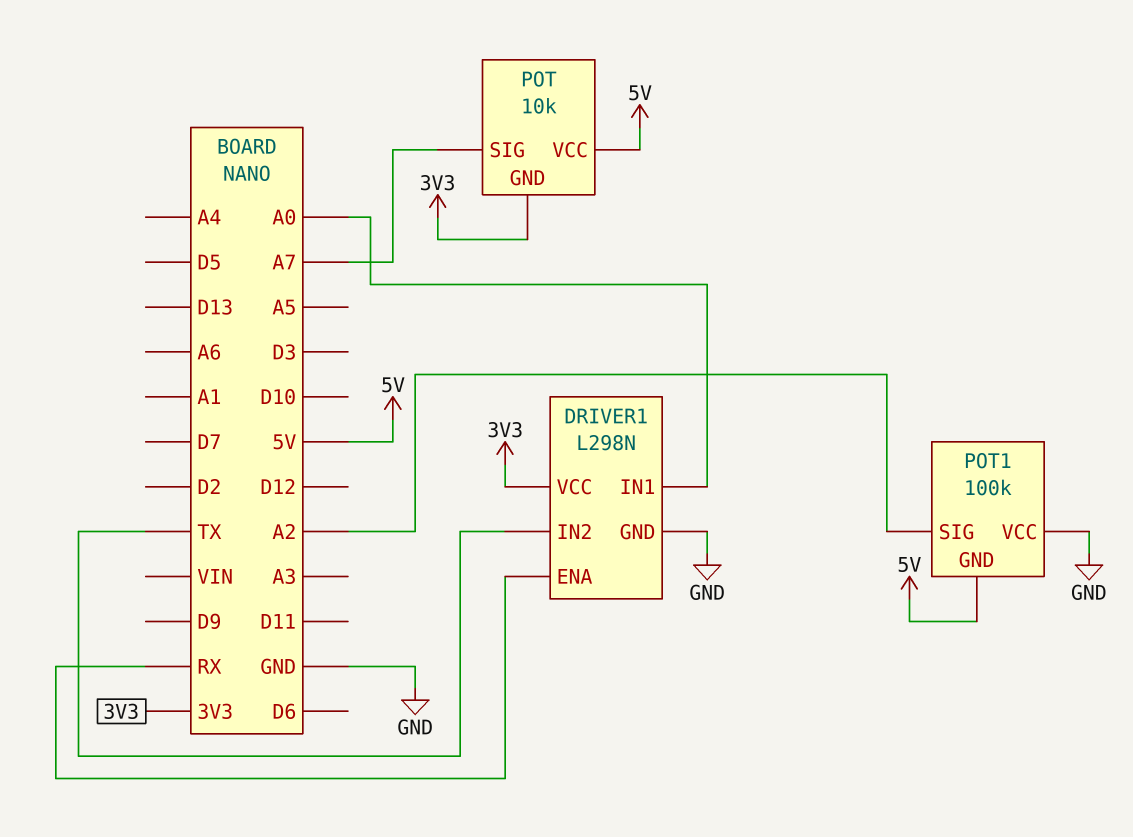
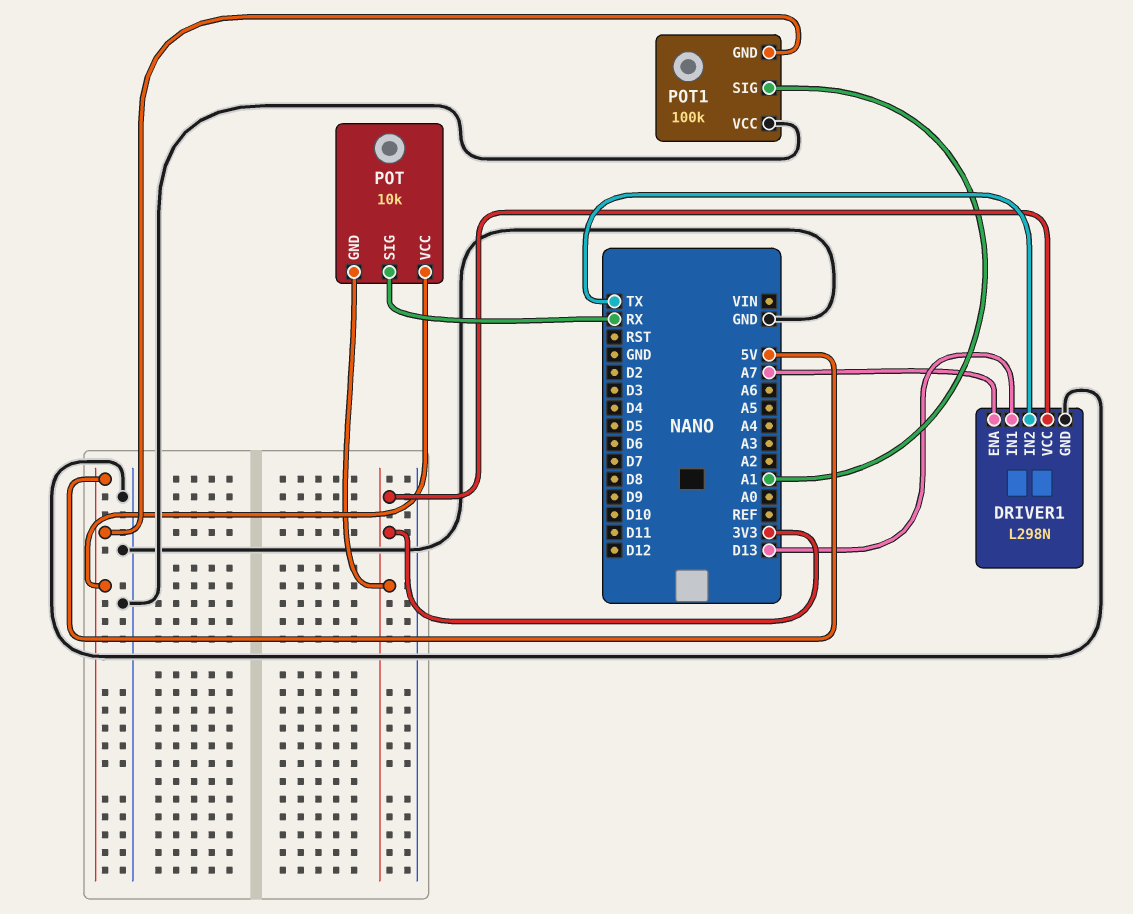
DRIVER1 pin ENA: RX -> A7
DRIVER1 pin IN1: A0 -> D13
POT pin SIG: A7 -> RX
POT1 pin SIG: A2 -> A1

